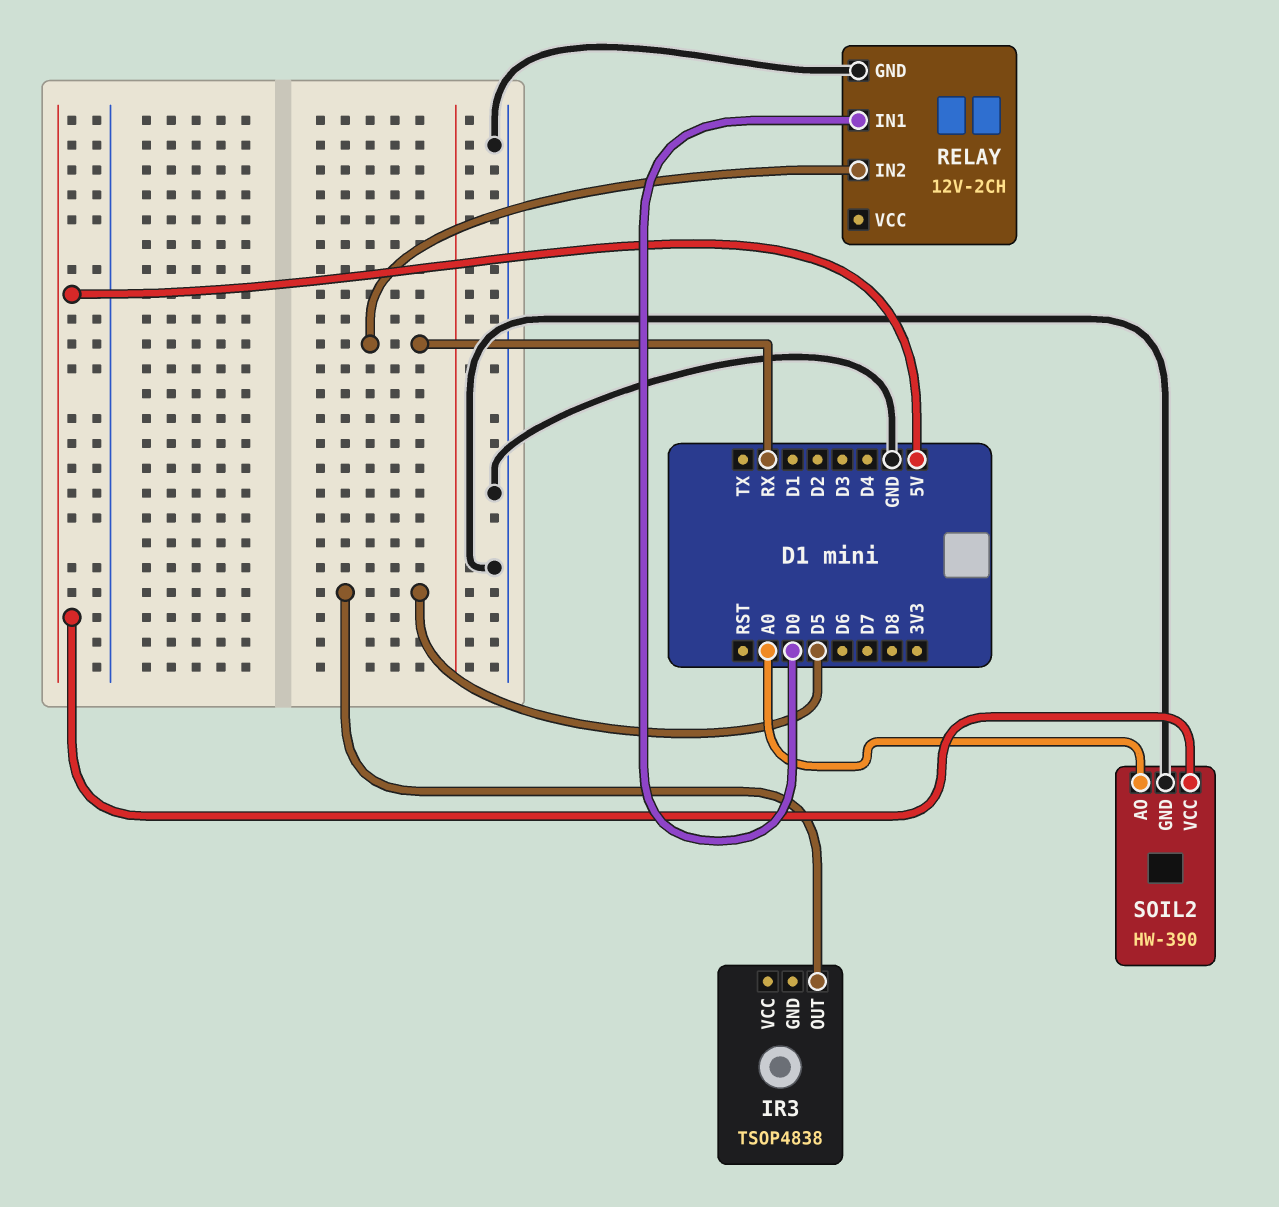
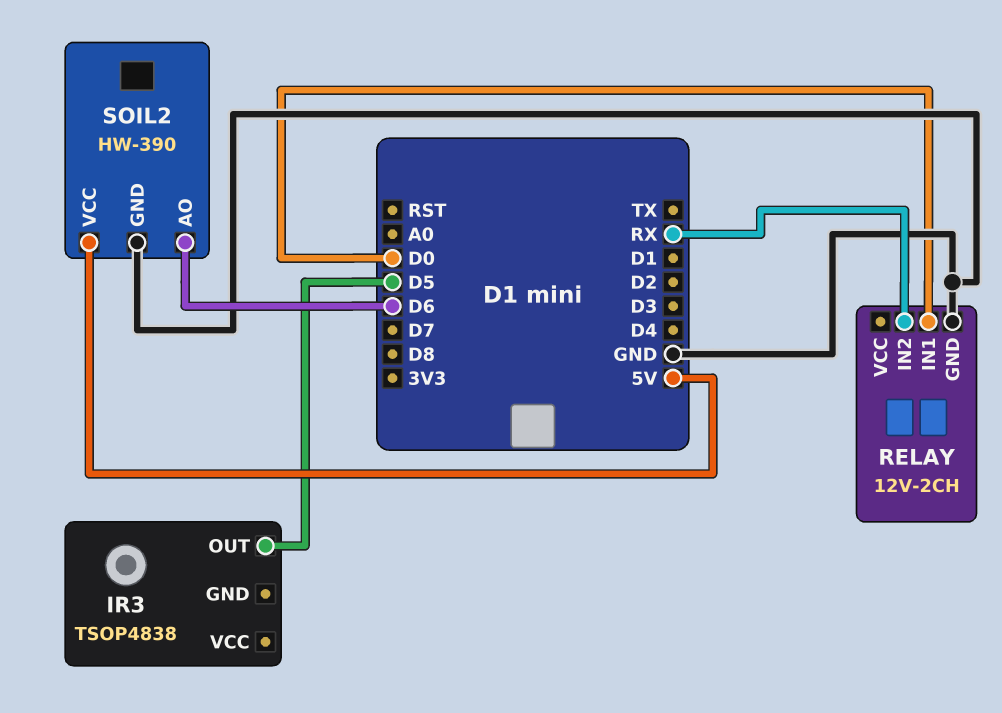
SOIL2 pin AO: A0 -> D6

